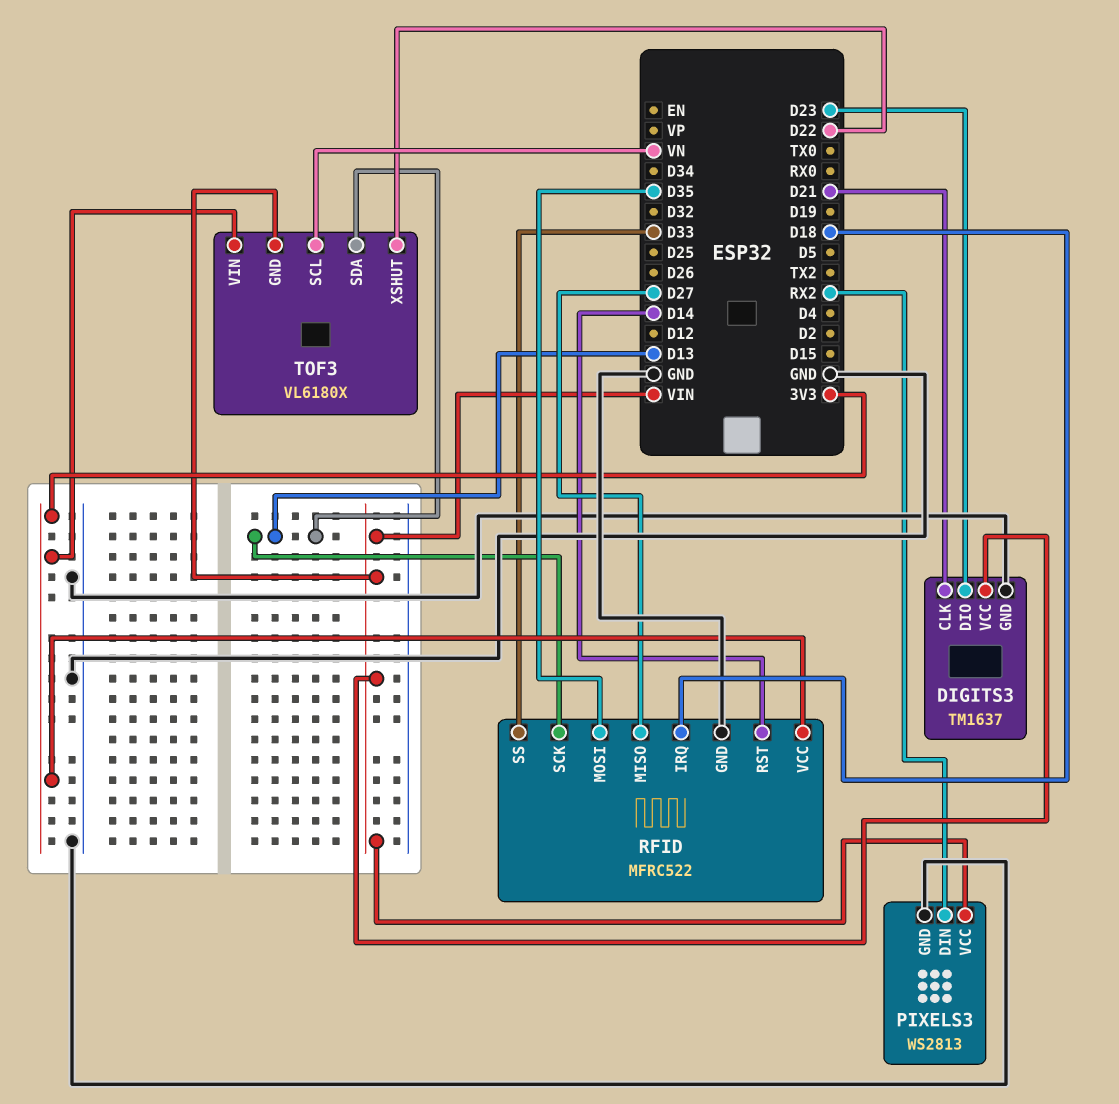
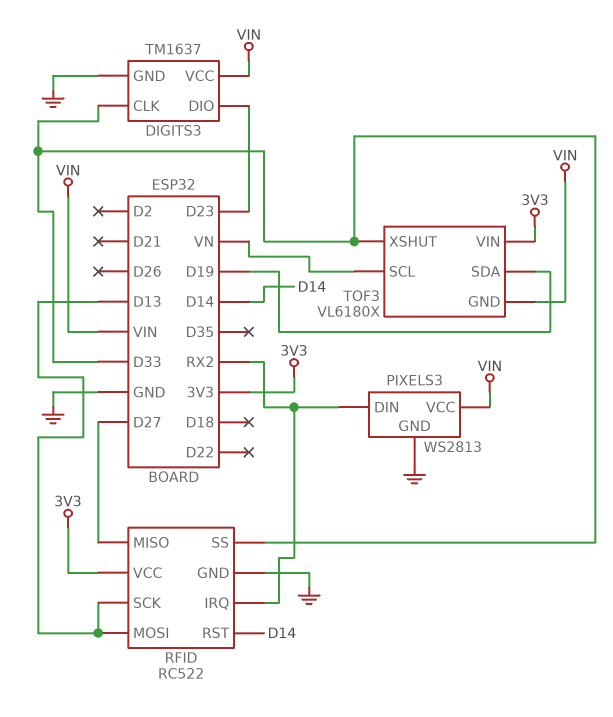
DIGITS3 pin CLK: D21 -> D33
RFID: MFRC522 -> RC522
RFID pin IRQ: D18 -> RX2
RFID pin MOSI: D35 -> D13
TOF3 pin SDA: D13 -> D19
TOF3 pin XSHUT: D22 -> D33

